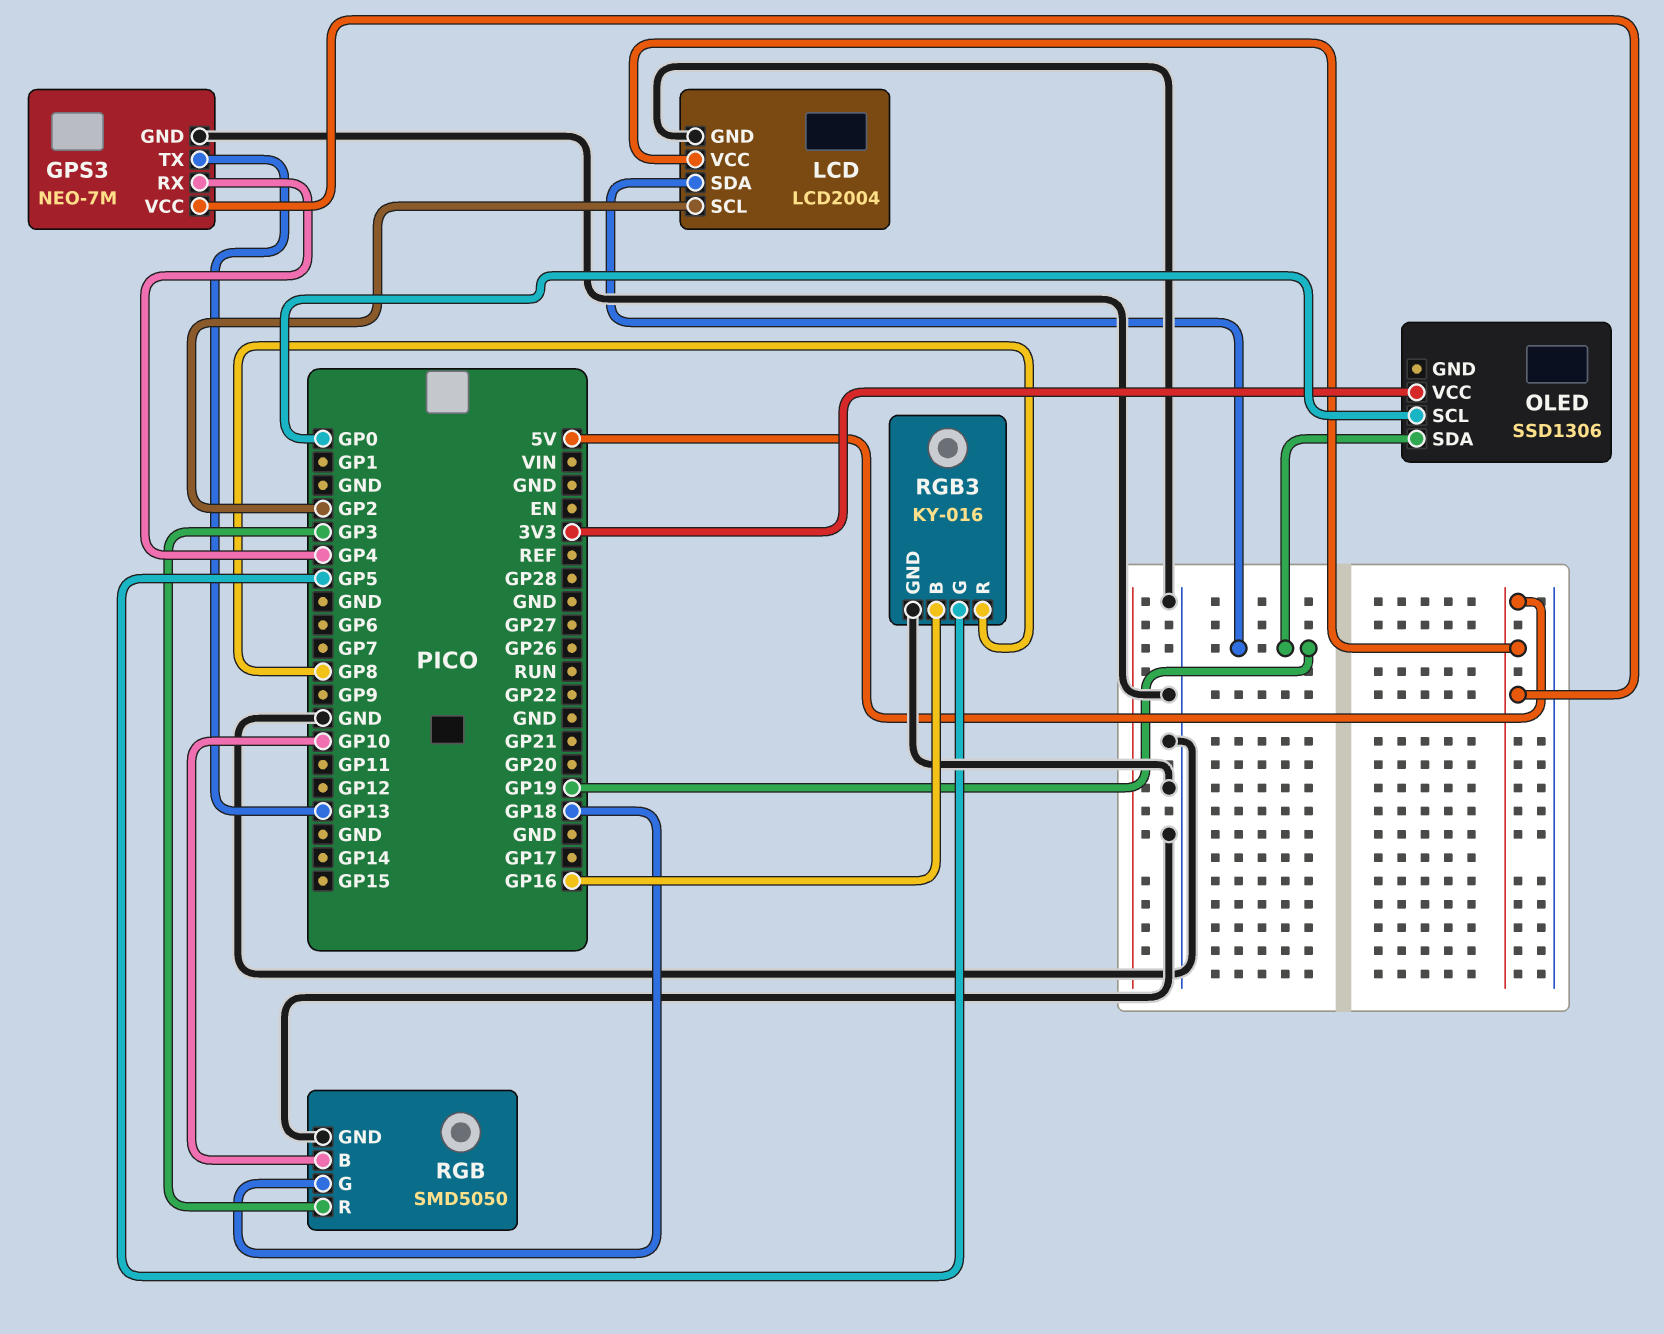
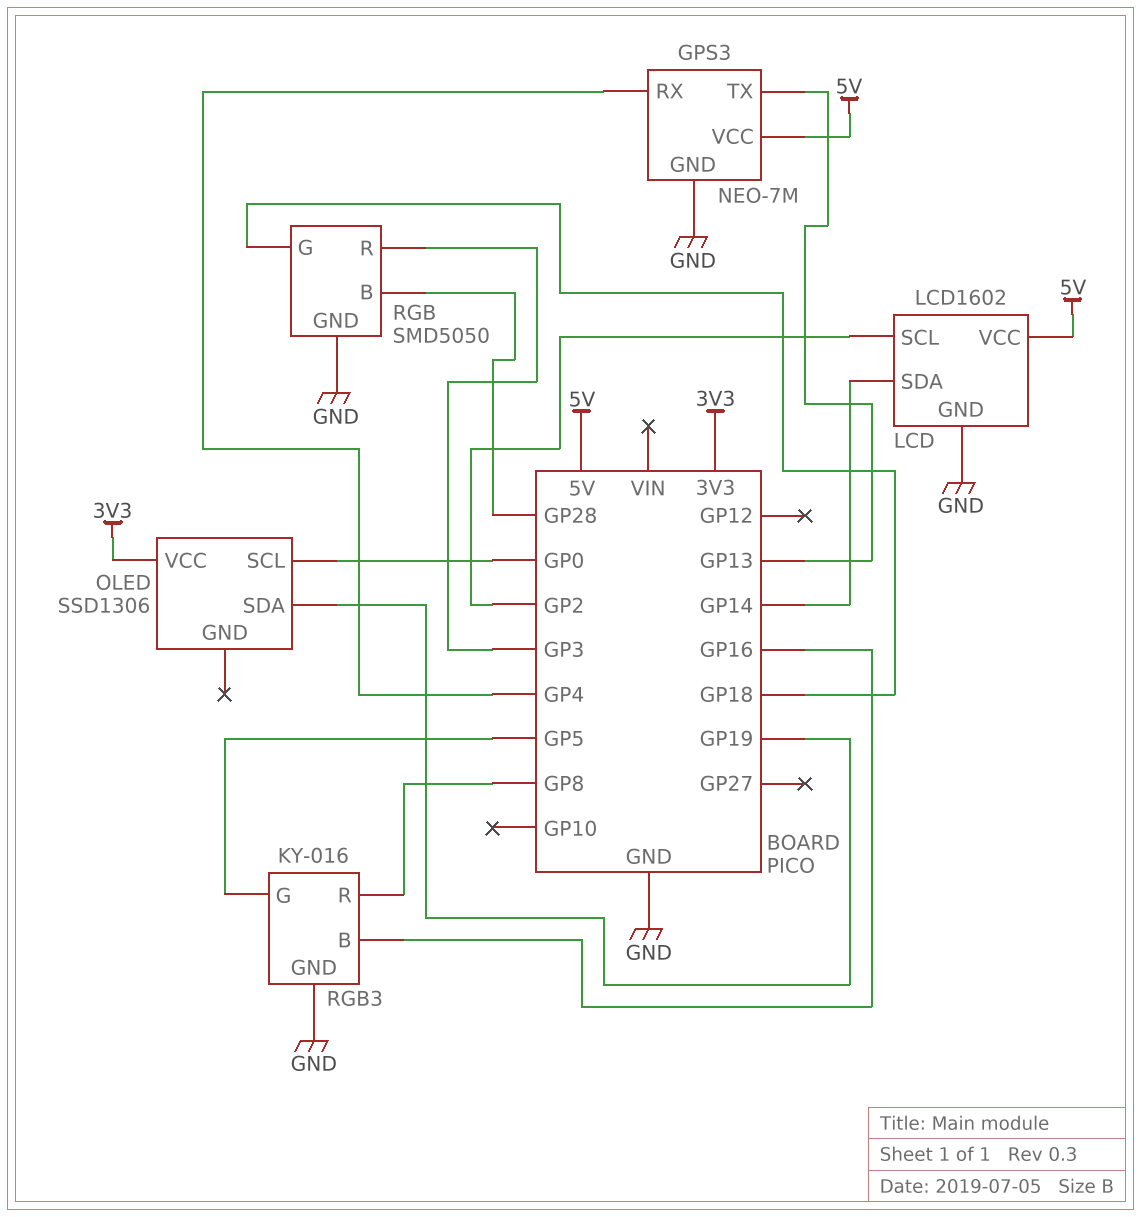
LCD: LCD2004 -> LCD1602
LCD pin SDA: GP19 -> GP14
RGB pin B: GP10 -> GP28

